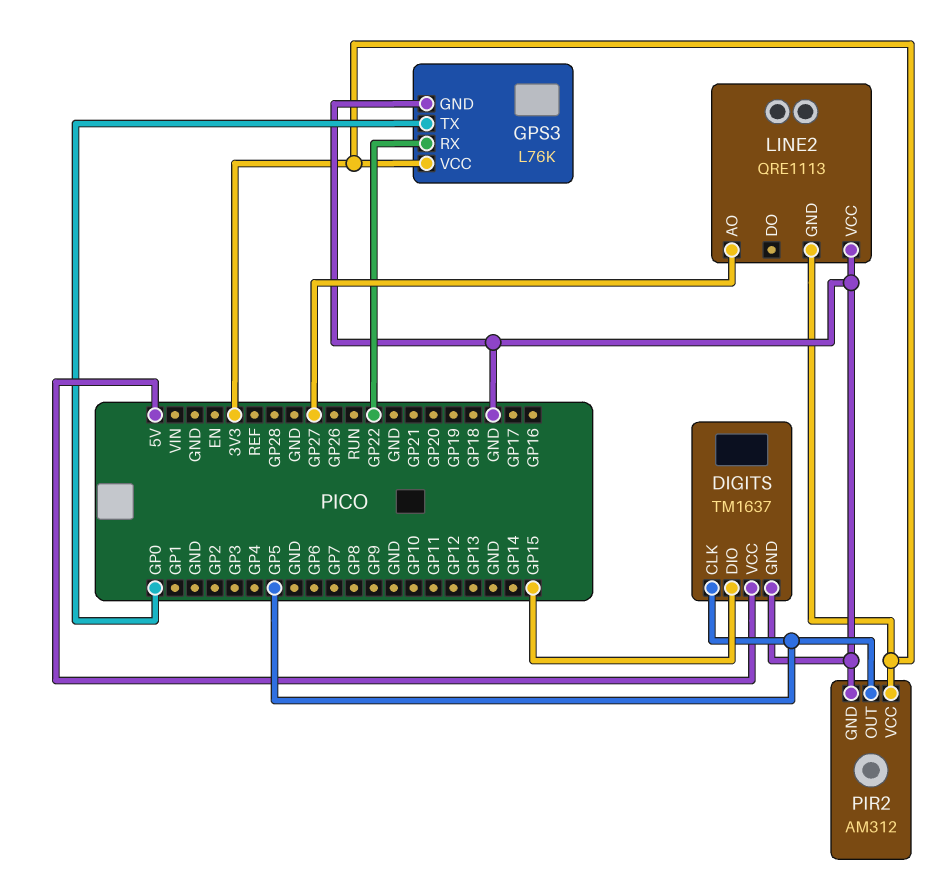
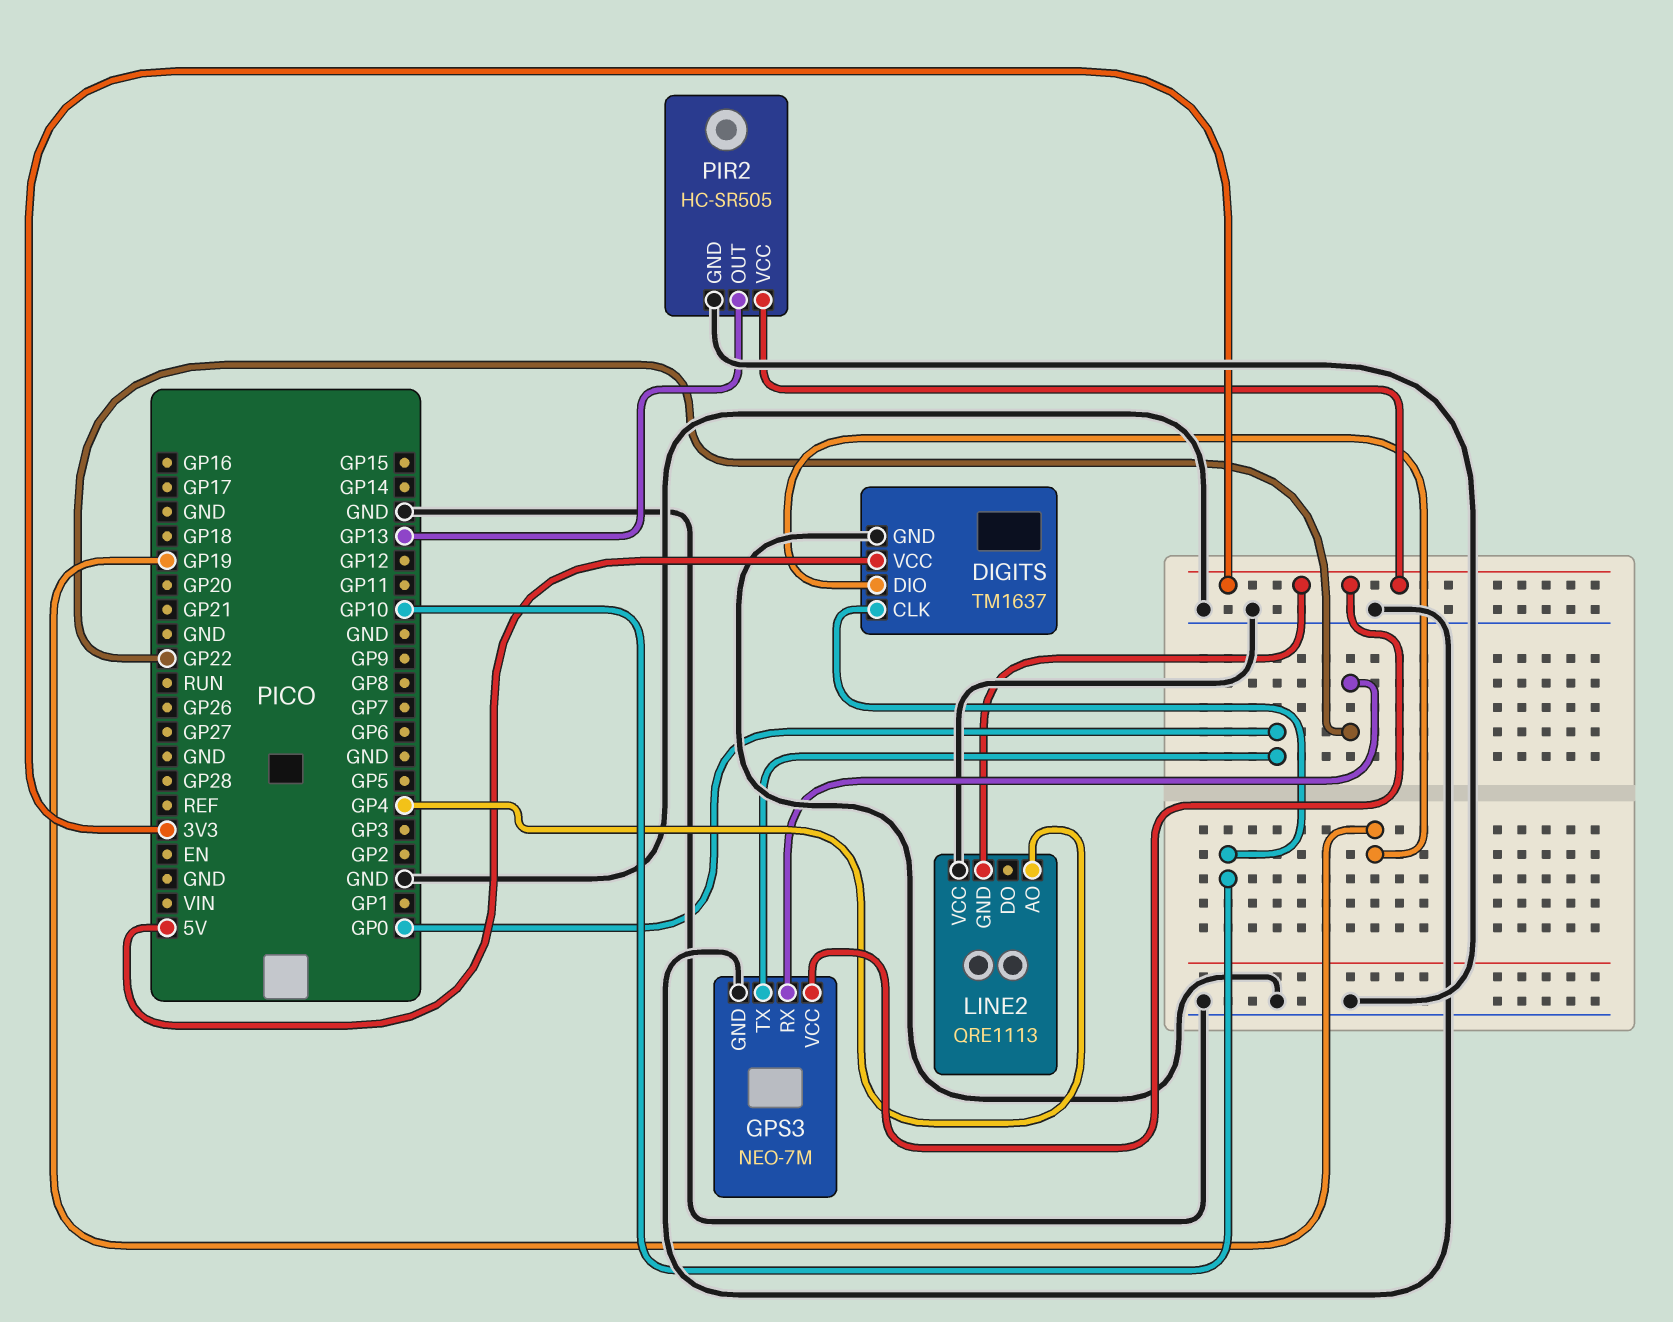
DIGITS pin CLK: GP5 -> GP10
DIGITS pin DIO: GP15 -> GP19
GPS3: L76K -> NEO-7M
LINE2 pin AO: GP27 -> GP4
PIR2: AM312 -> HC-SR505
PIR2 pin OUT: GP5 -> GP13

